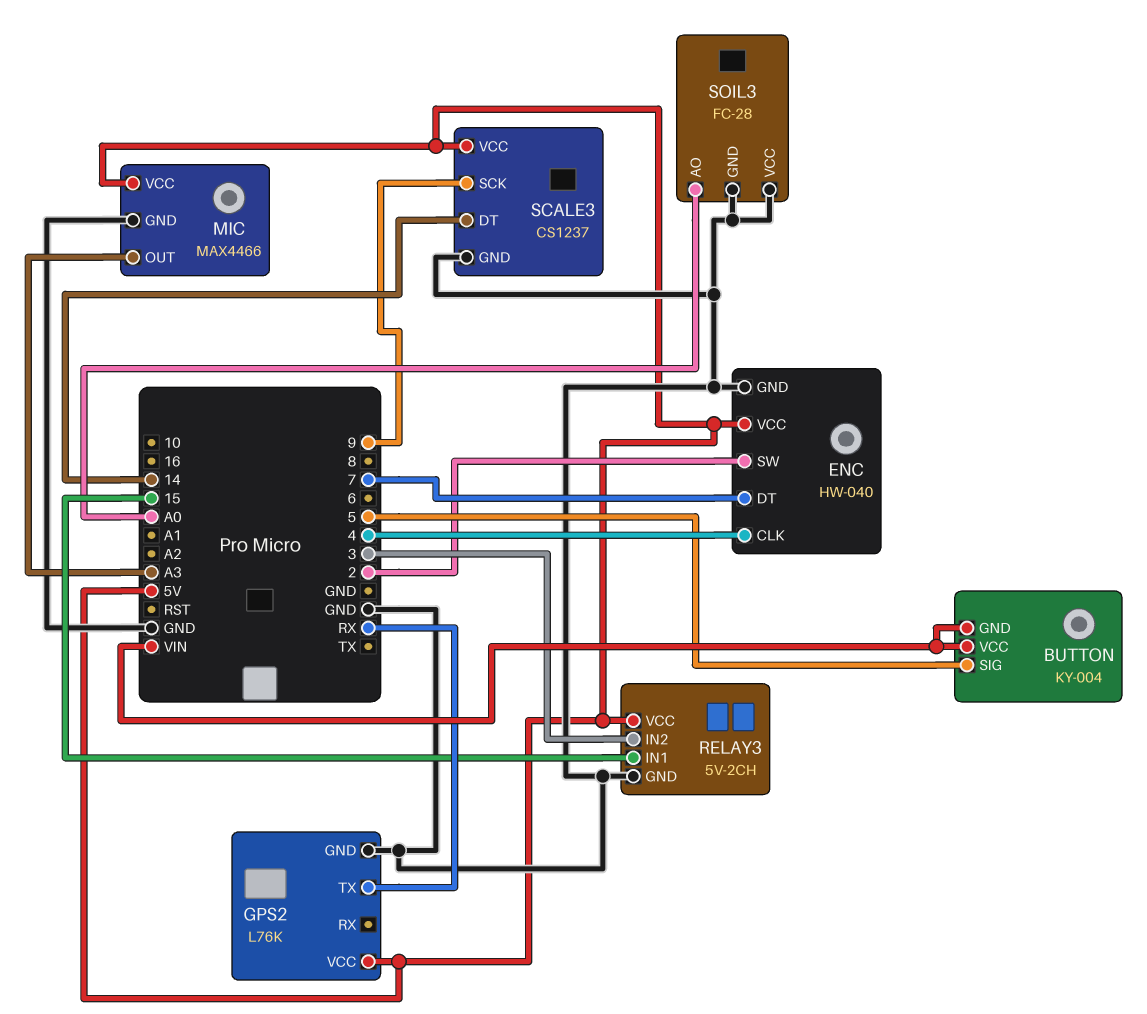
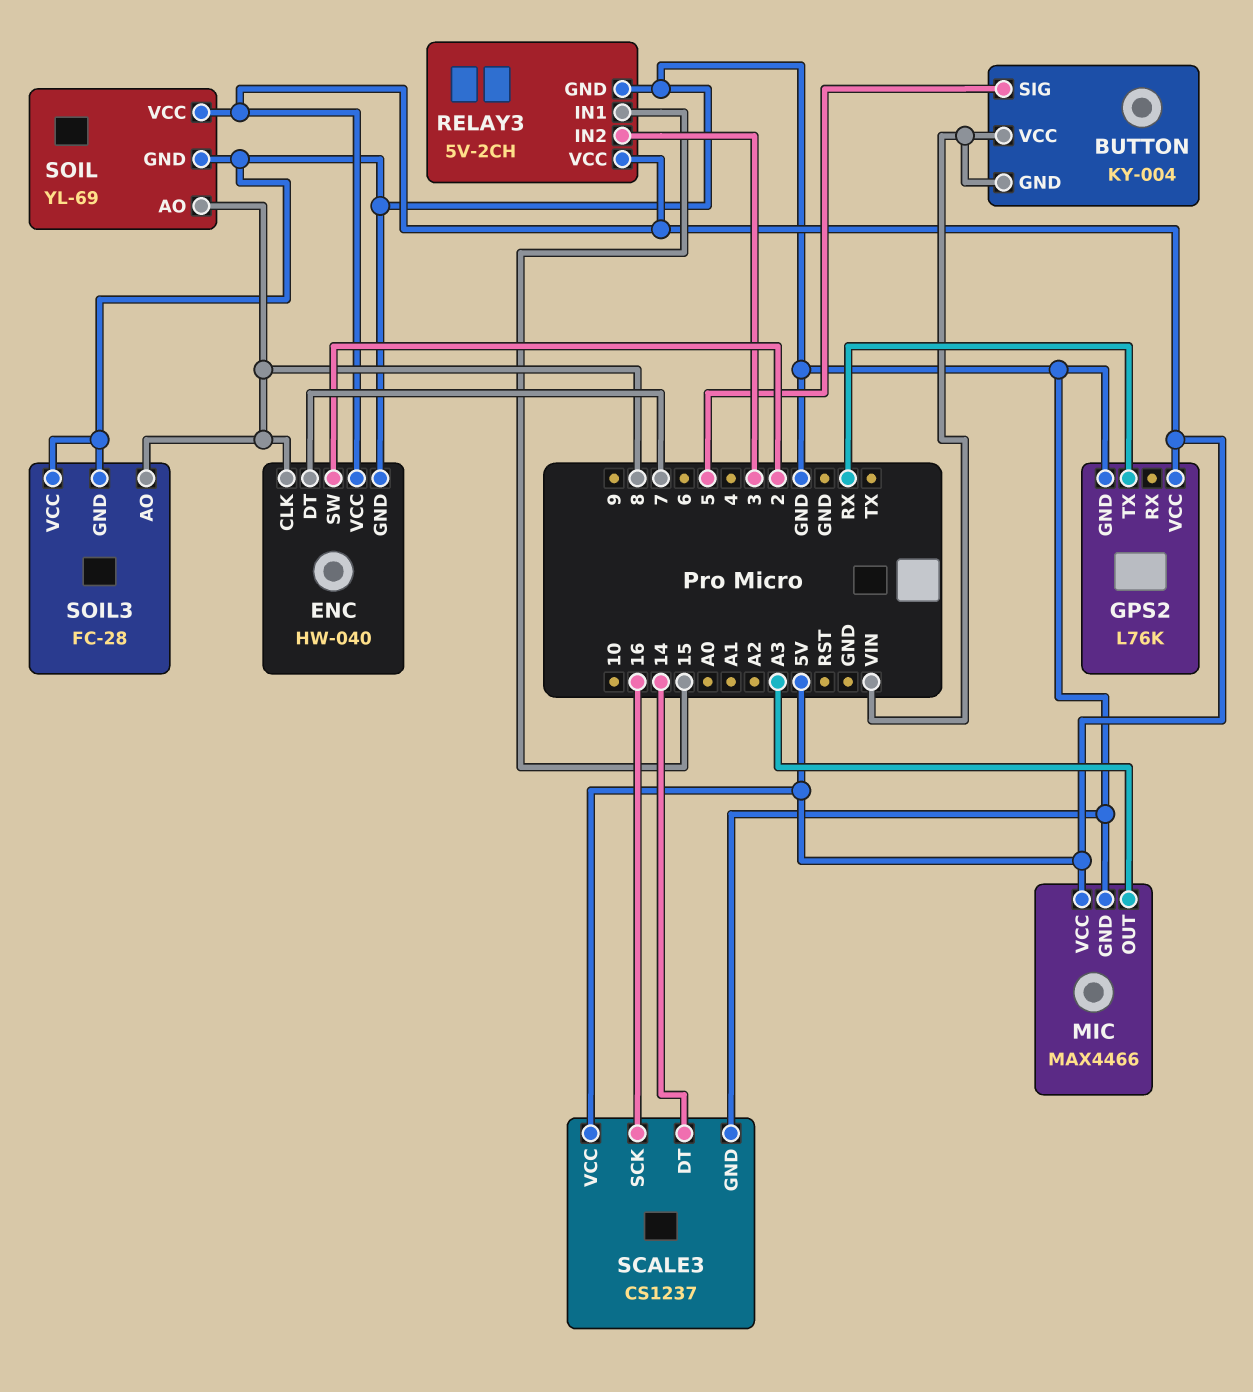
ENC pin CLK: 4 -> 8
SCALE3 pin SCK: 9 -> 16
SOIL: none -> YL-69
SOIL pin AO: none -> 8
SOIL pin GND: none -> GND
SOIL pin VCC: none -> 5V
SOIL3 pin AO: A0 -> 8

